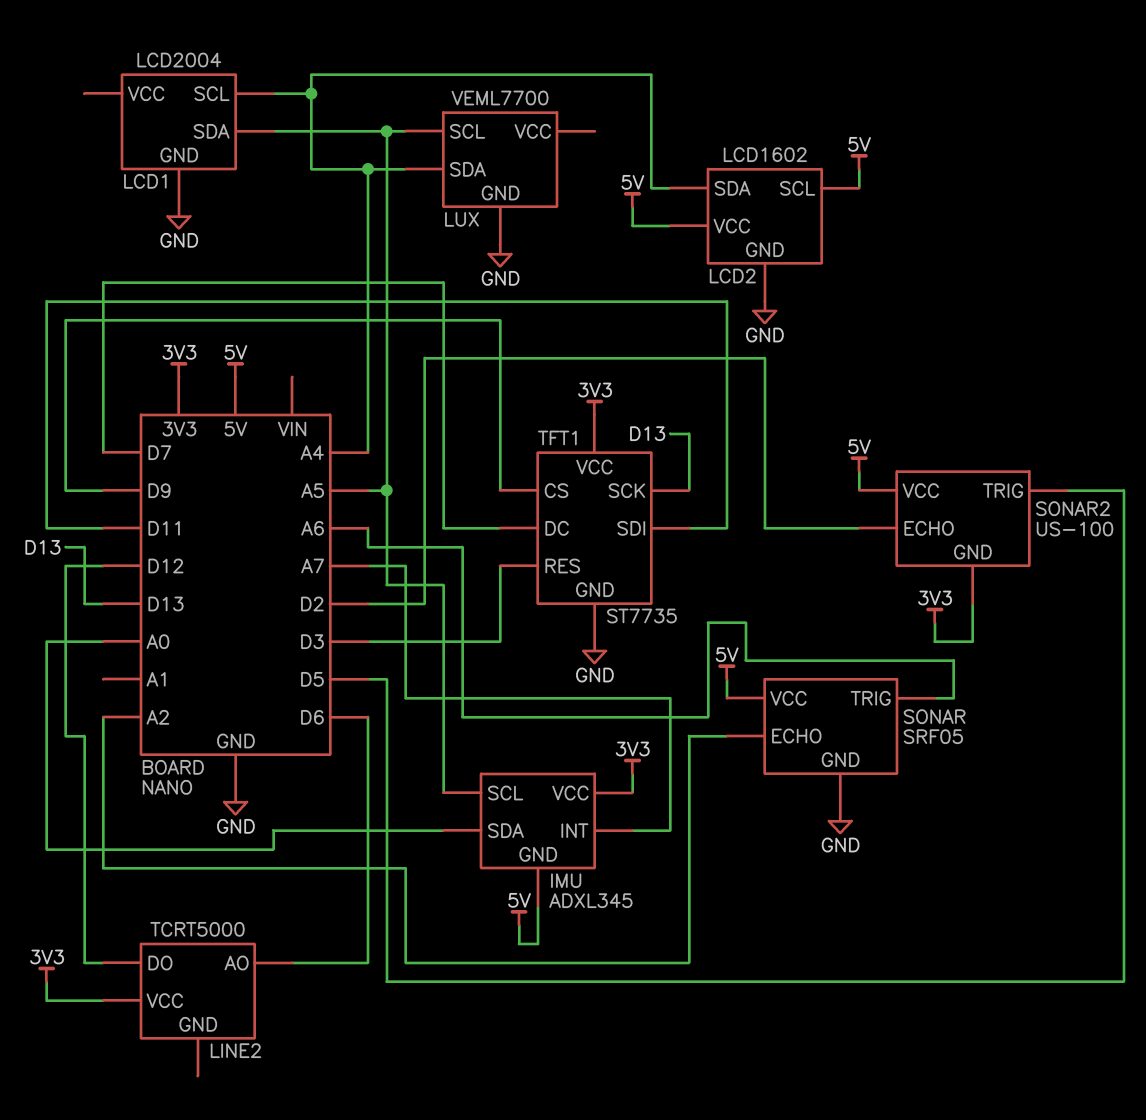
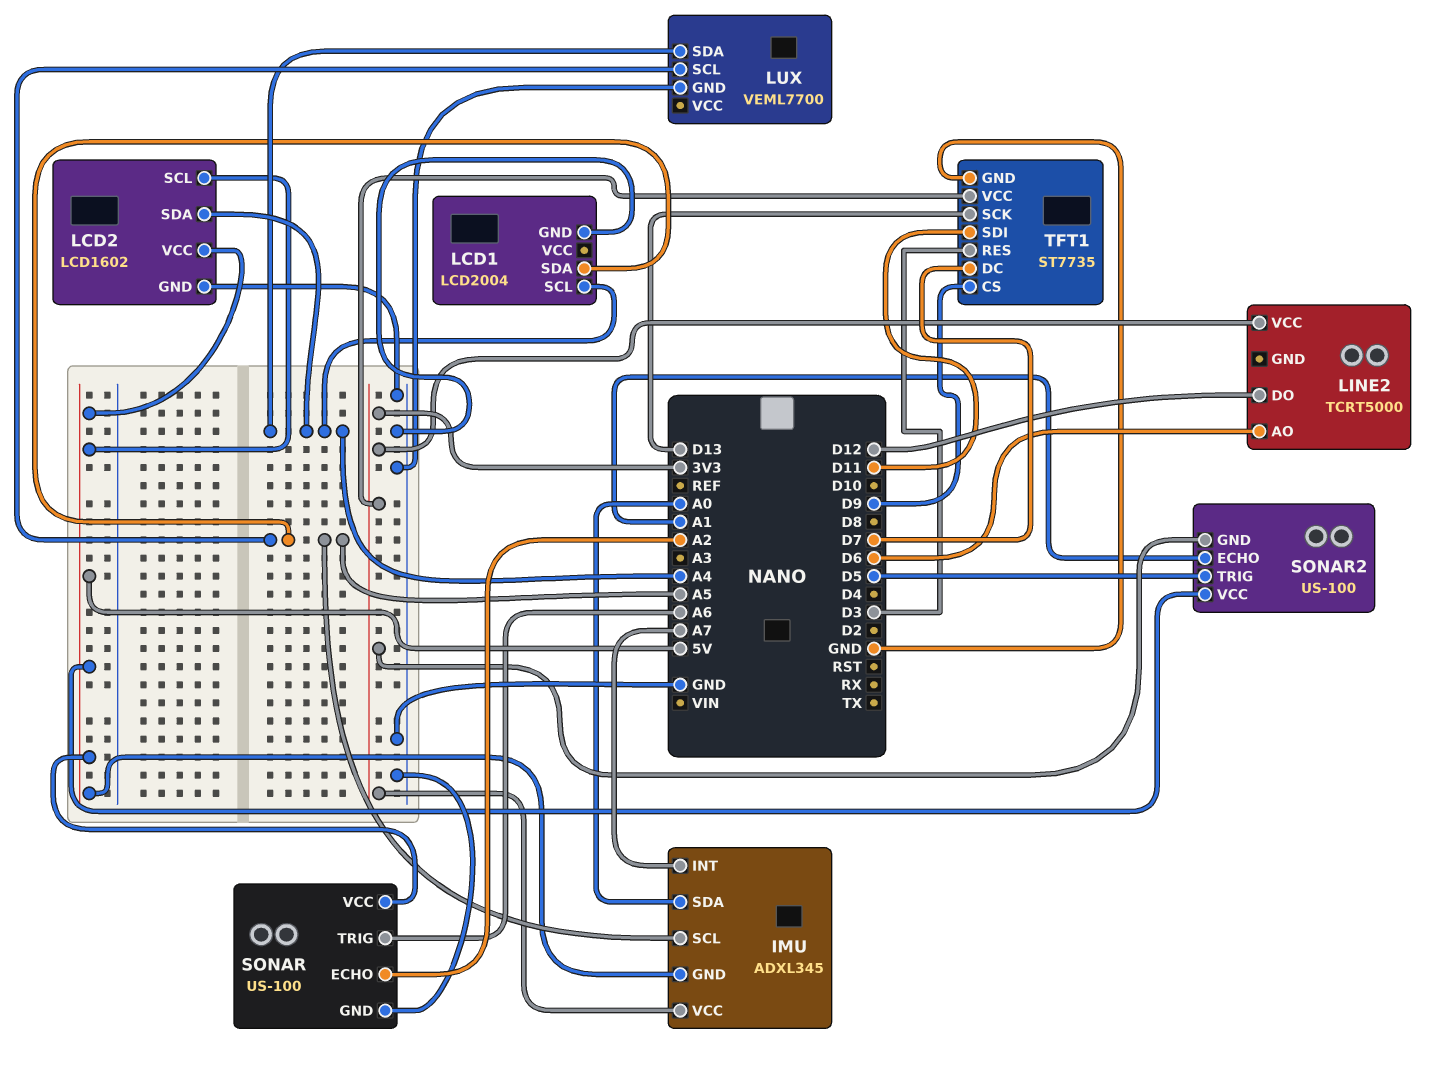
SONAR: SRF05 -> US-100
SONAR2 pin ECHO: D2 -> A1

